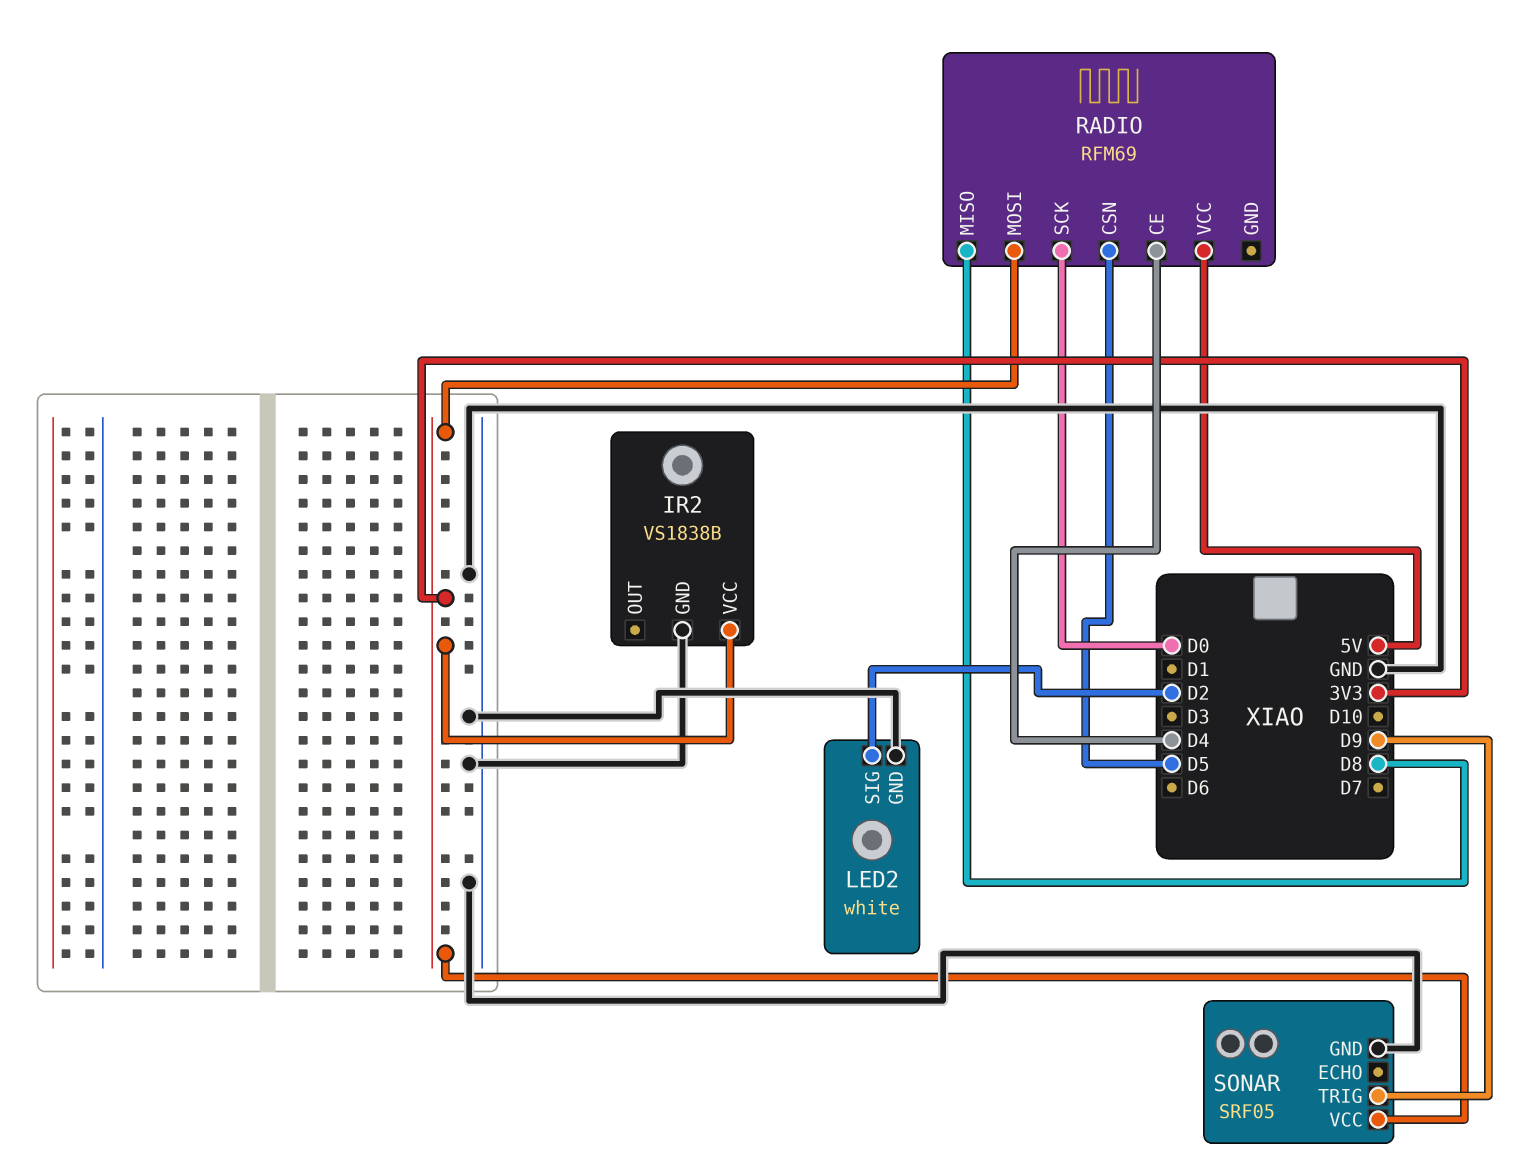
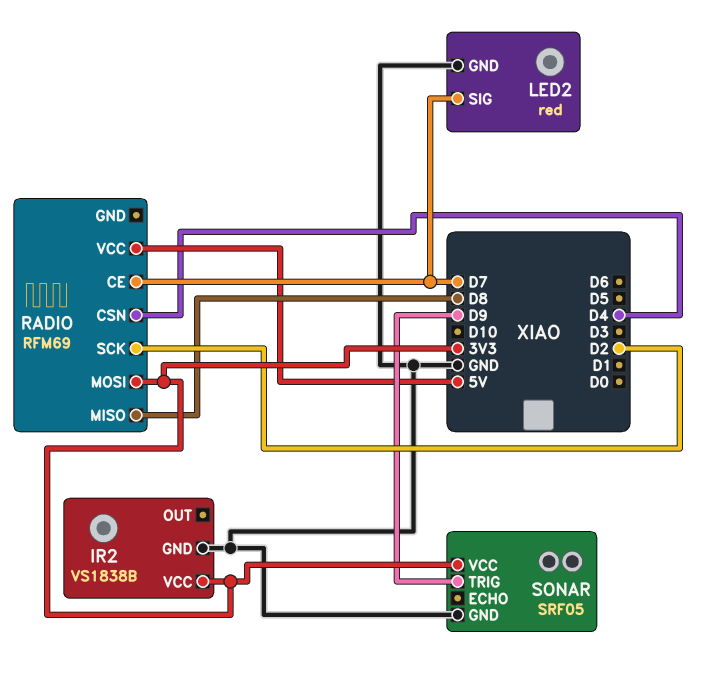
LED2: white -> red
LED2 pin SIG: D2 -> D7
RADIO pin CE: D4 -> D7
RADIO pin CSN: D5 -> D4
RADIO pin SCK: D0 -> D2

